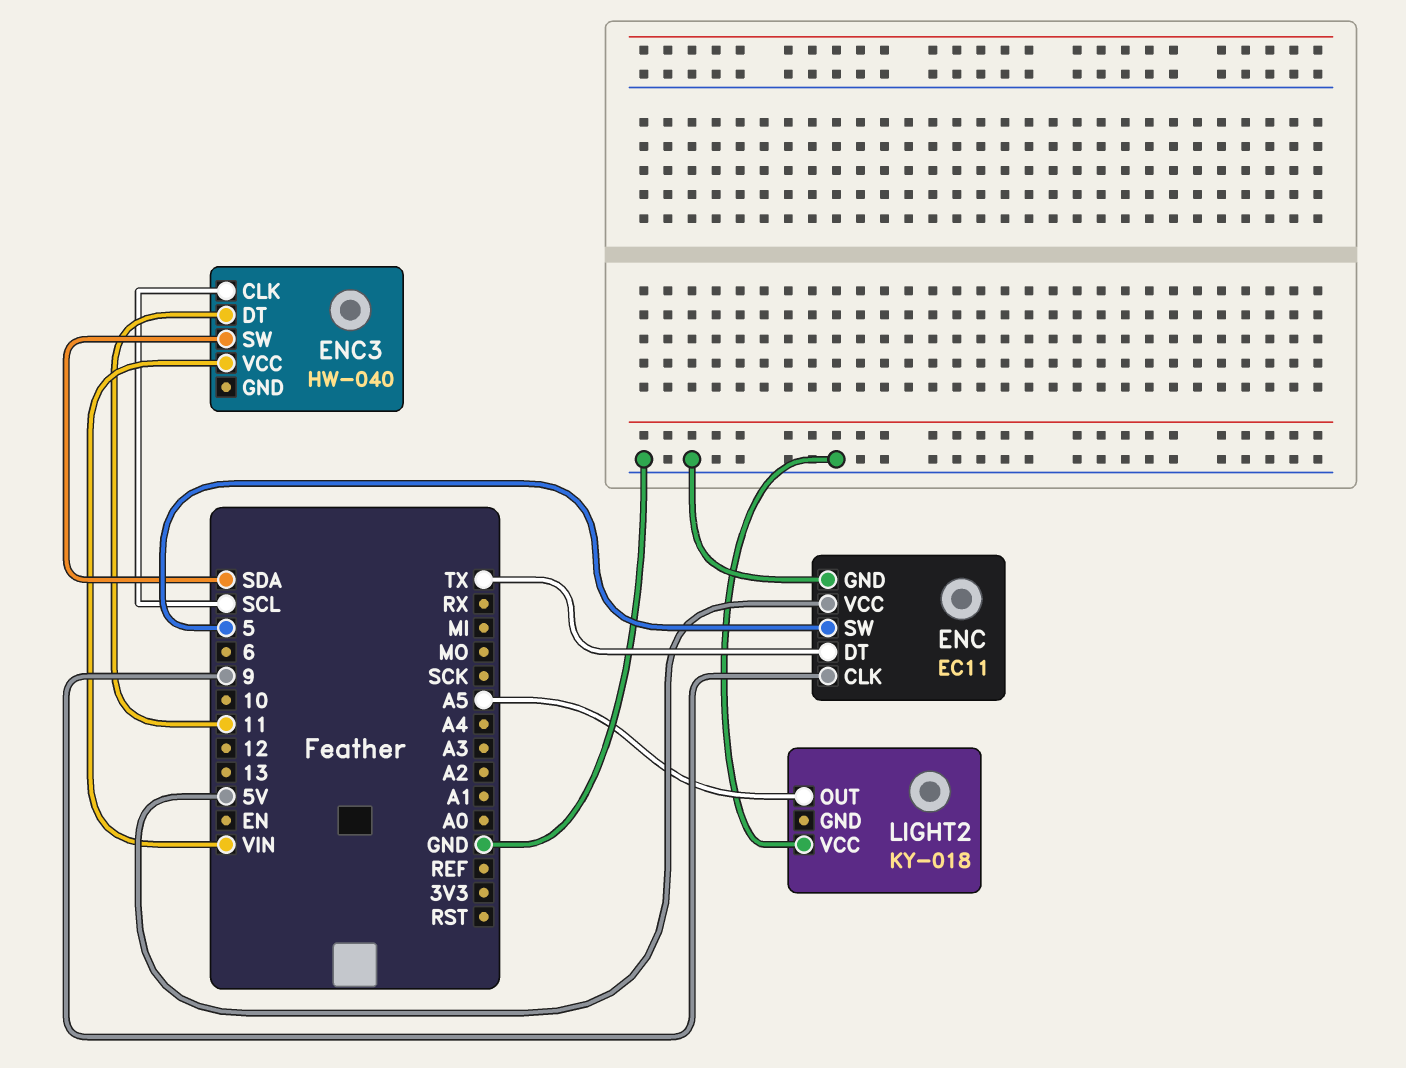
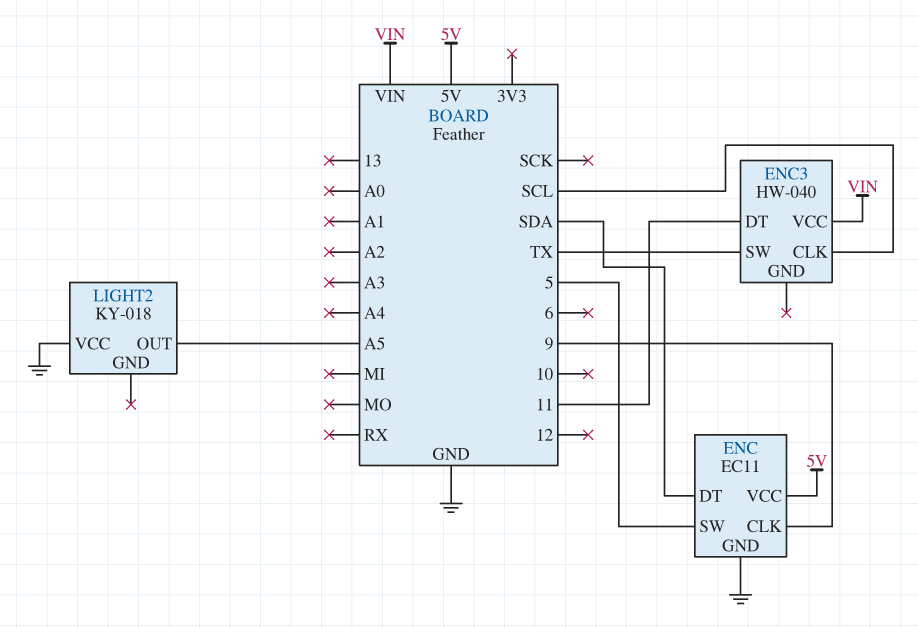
ENC pin DT: TX -> SDA
ENC3 pin SW: SDA -> TX

